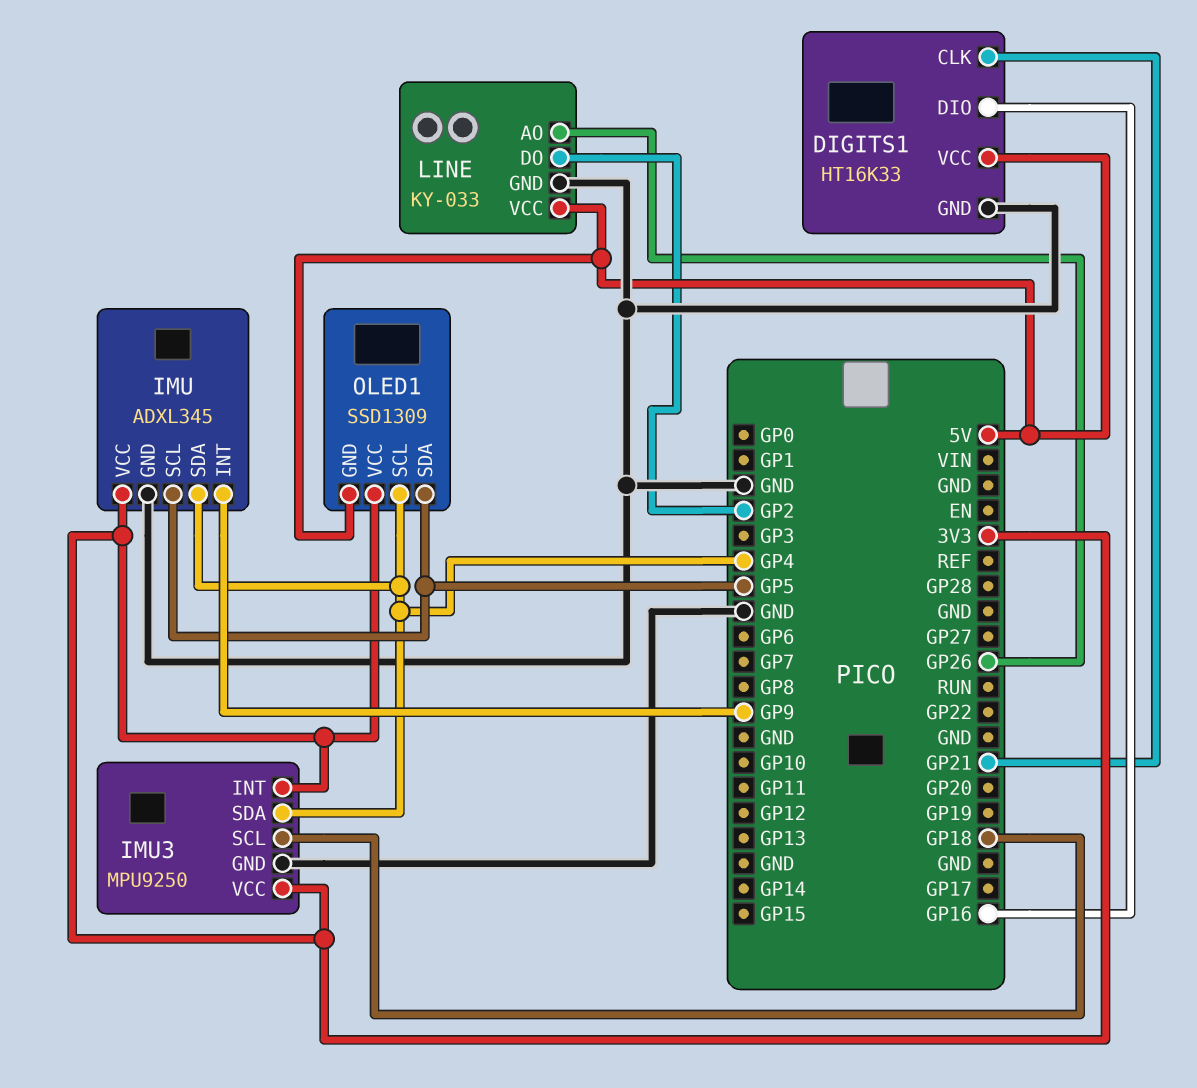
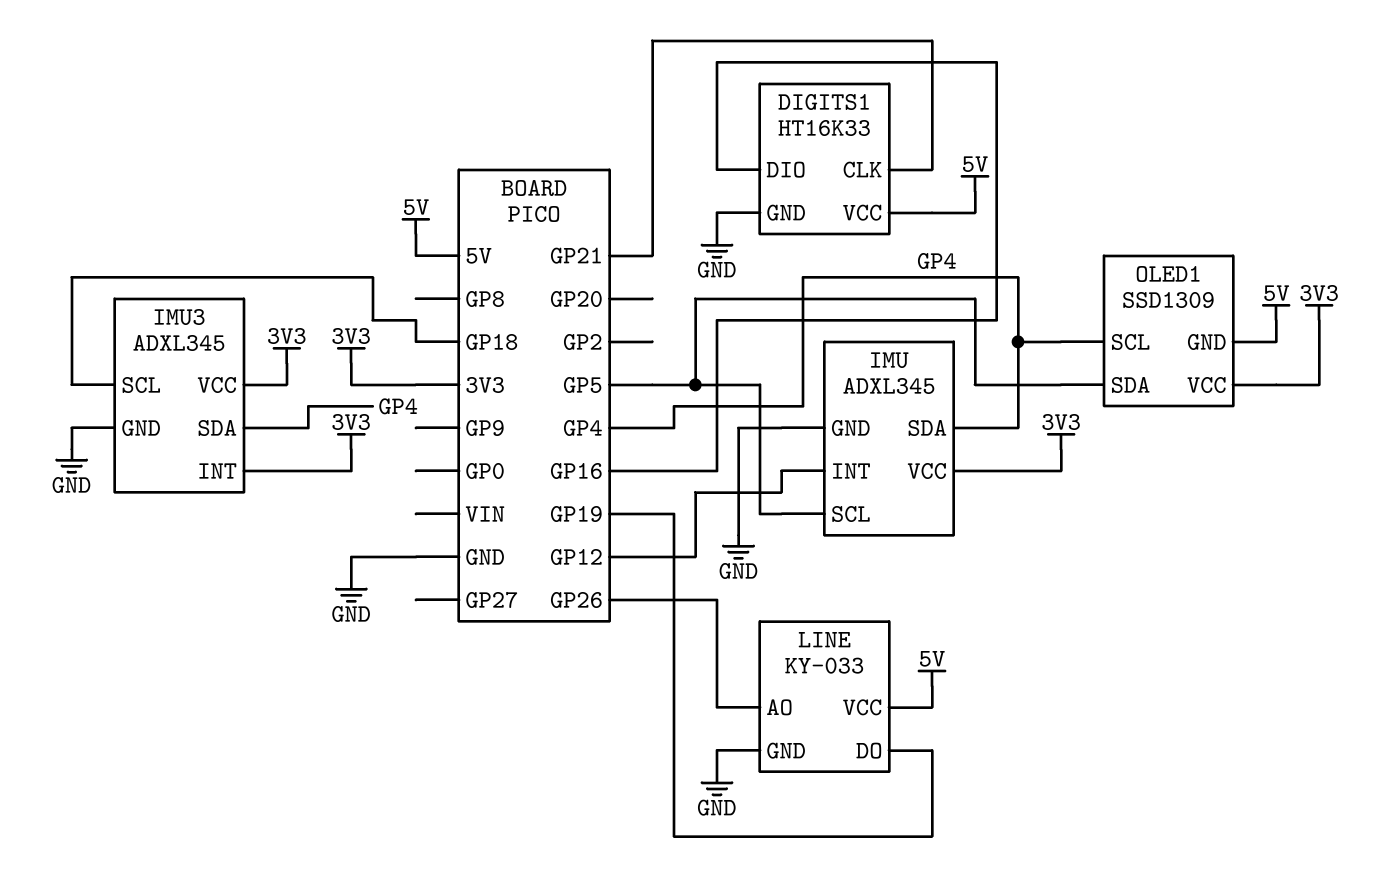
IMU pin INT: GP9 -> GP12
IMU3: MPU9250 -> ADXL345
LINE pin DO: GP2 -> GP19

